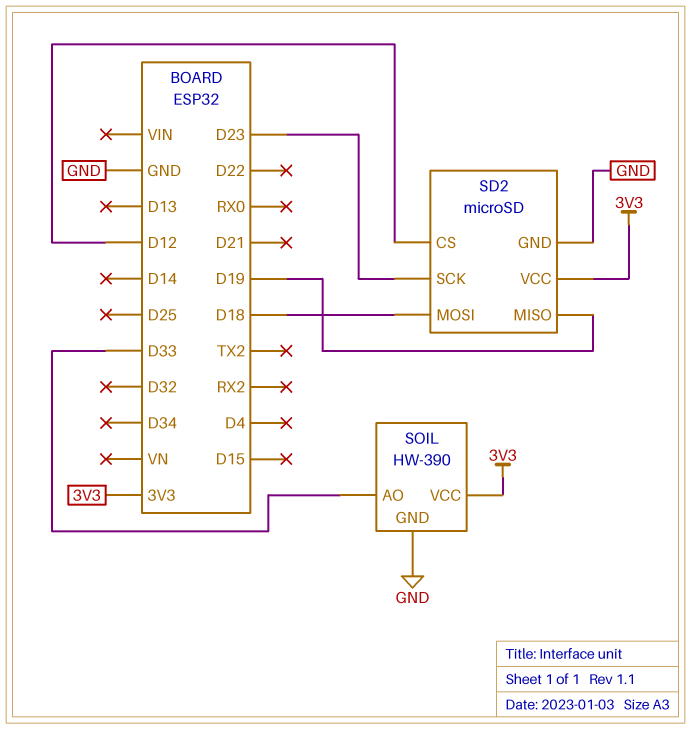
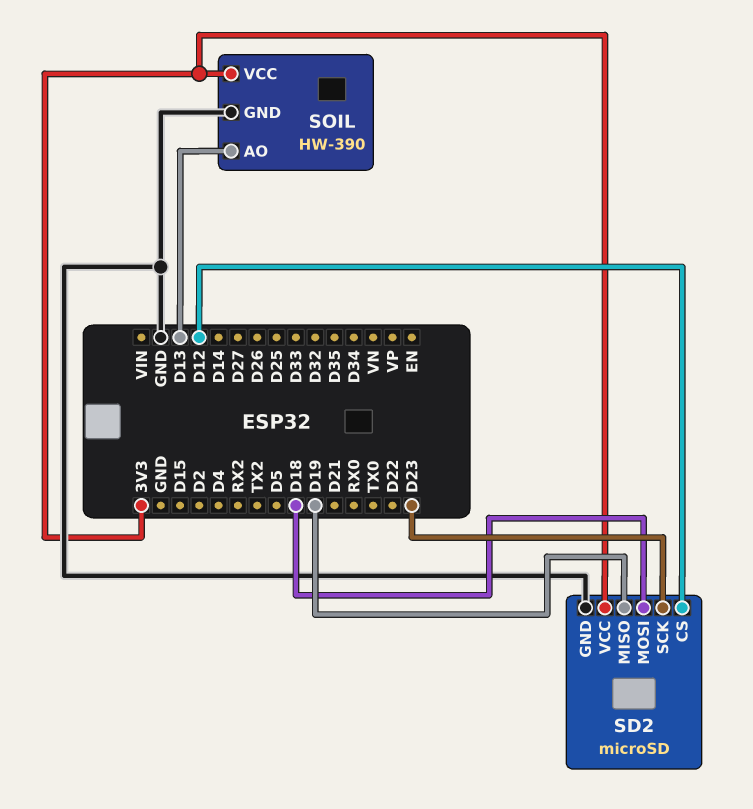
SOIL pin AO: D33 -> D13

